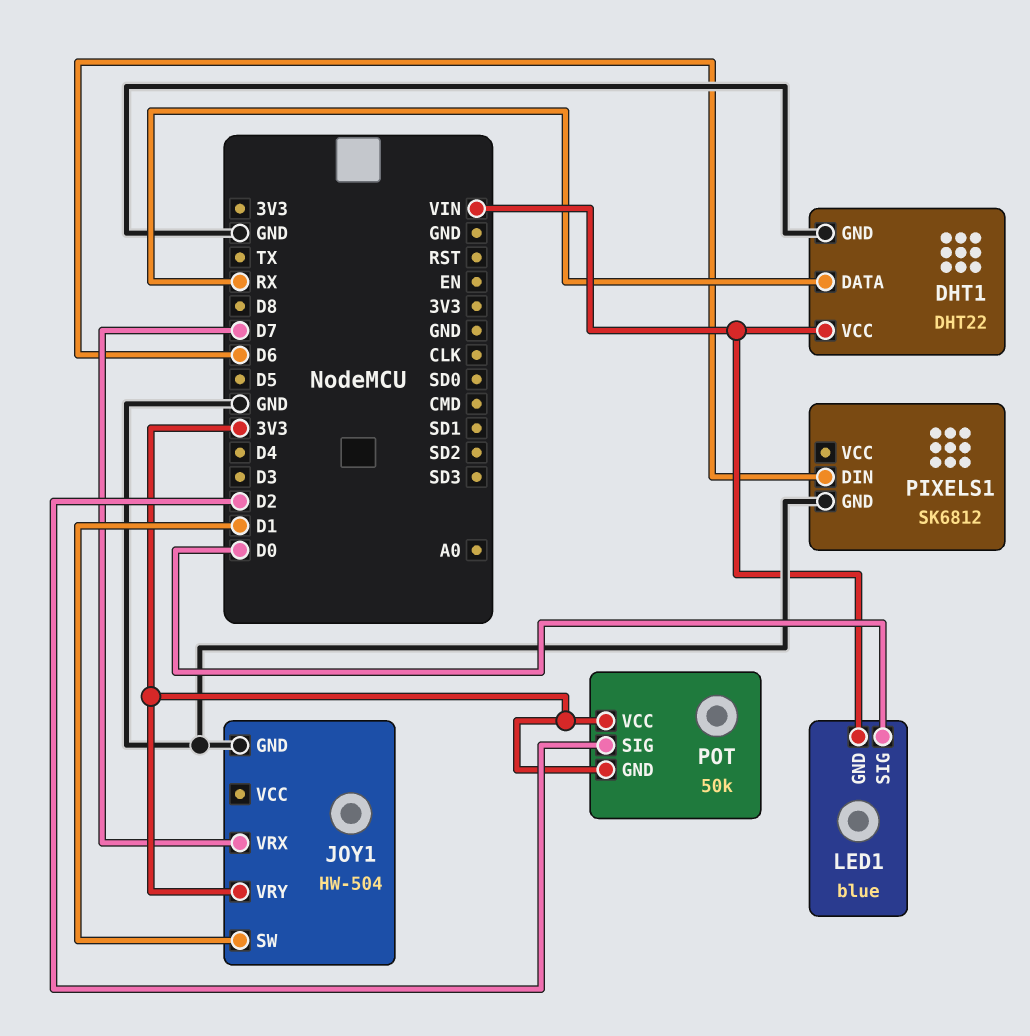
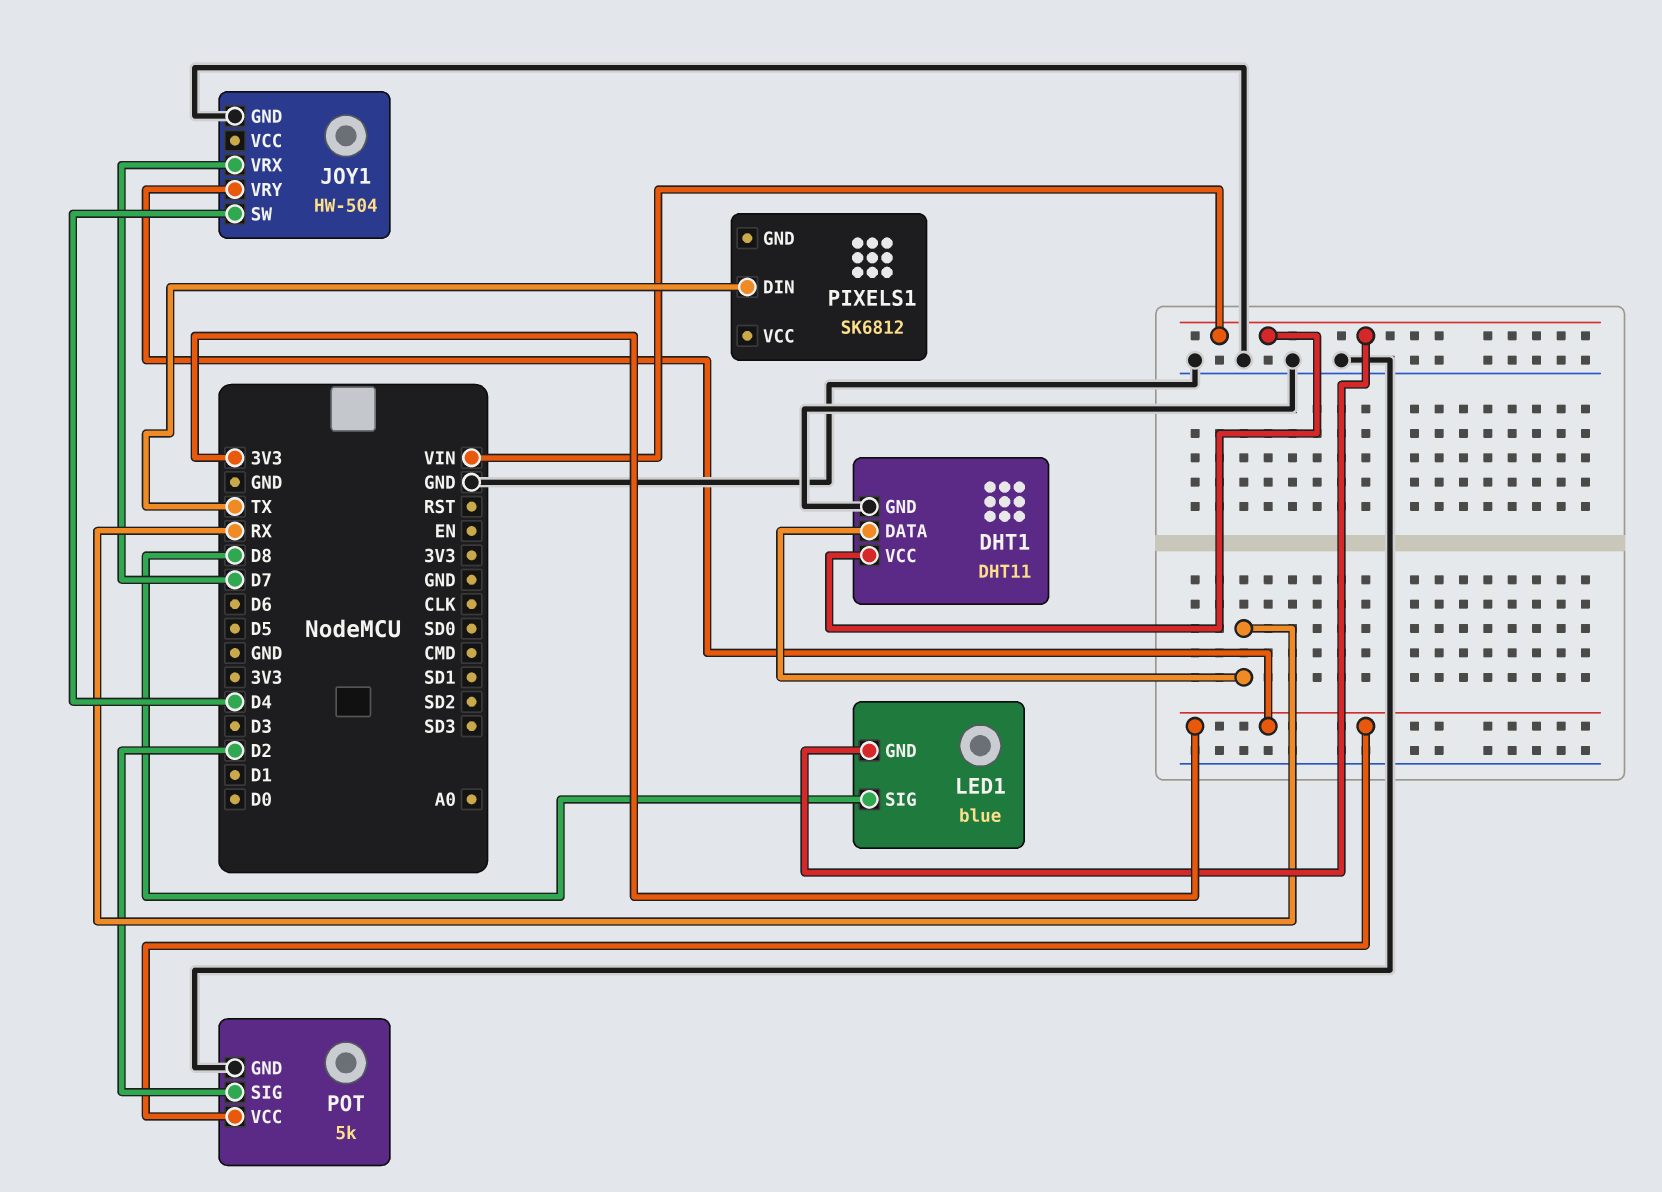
DHT1: DHT22 -> DHT11
JOY1 pin SW: D1 -> D4
LED1 pin SIG: D0 -> D8
PIXELS1 pin DIN: D6 -> TX
PIXELS1 pin GND: GND -> none
POT: 50k -> 5k
POT pin GND: 3V3 -> GND

